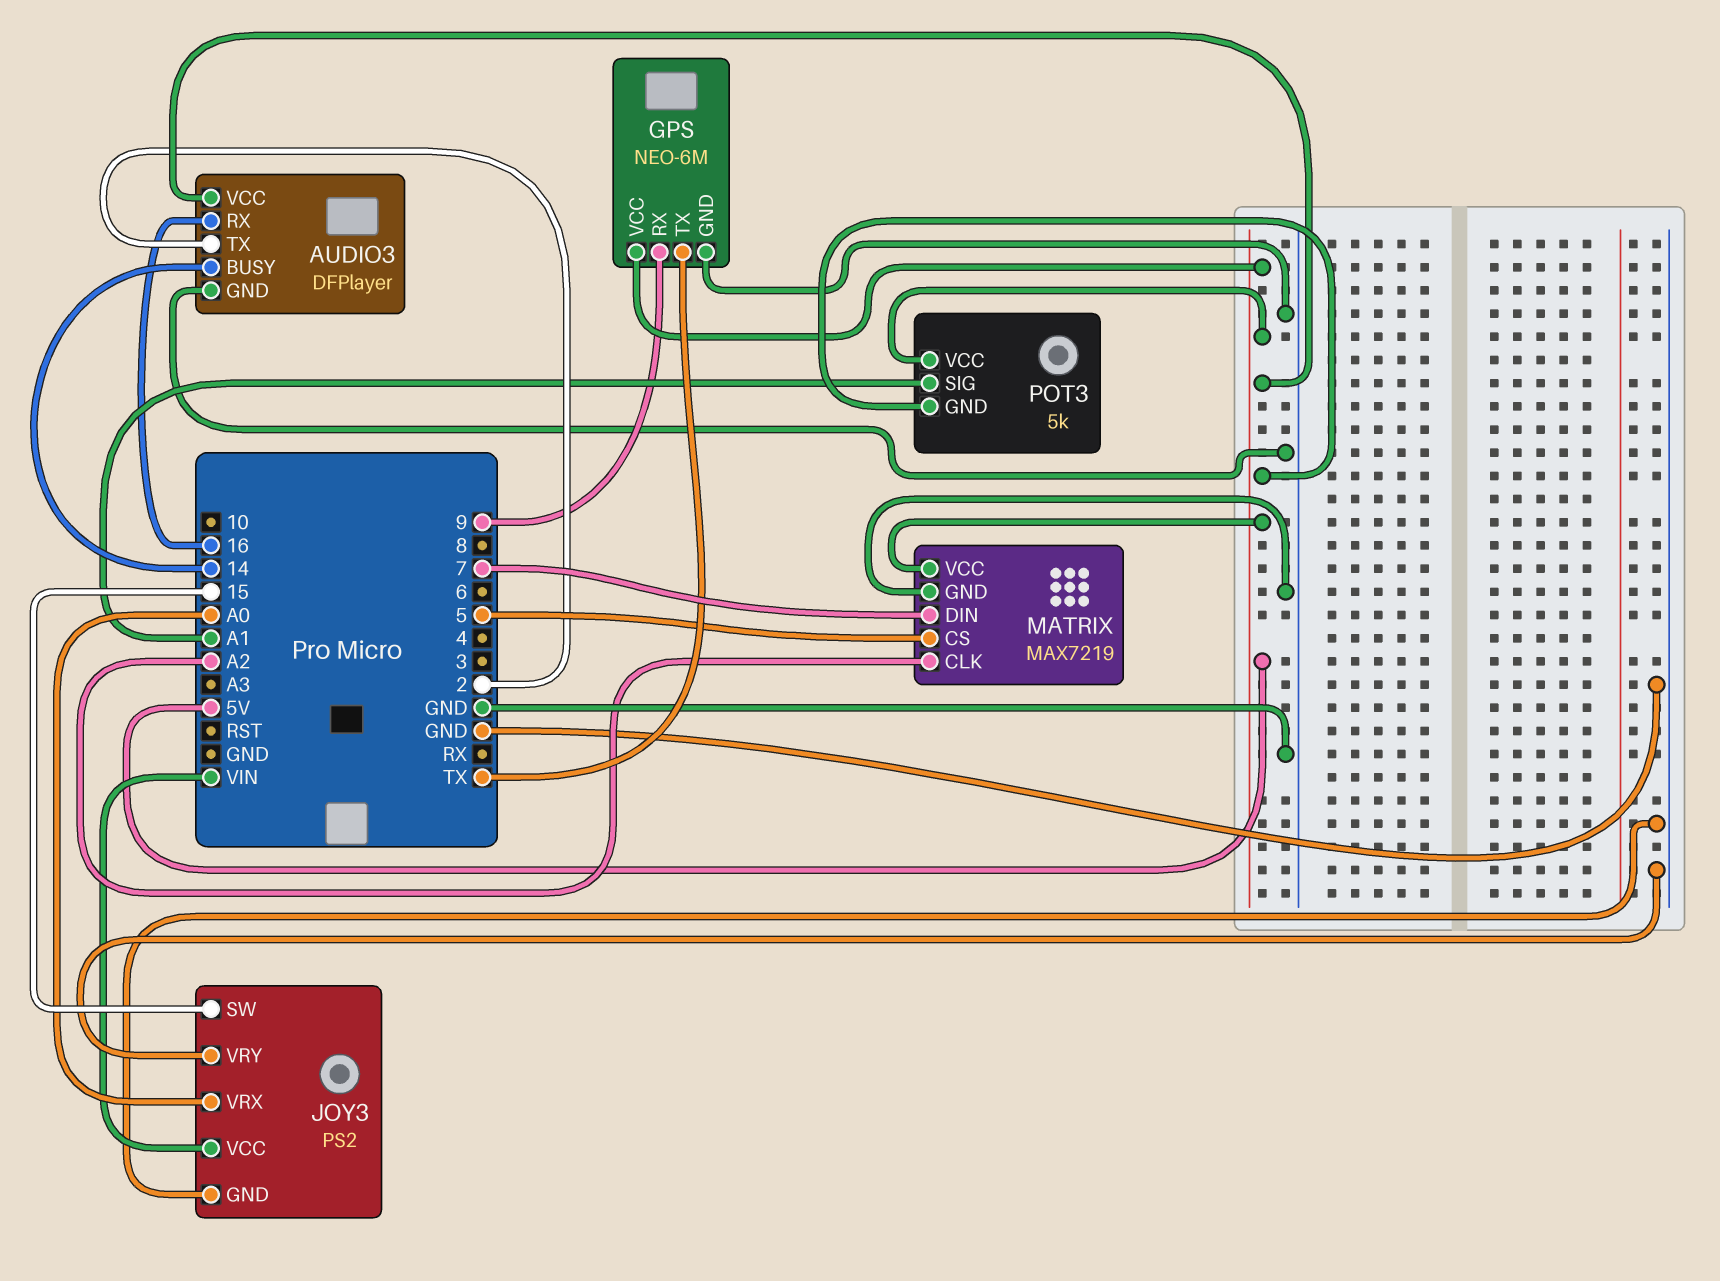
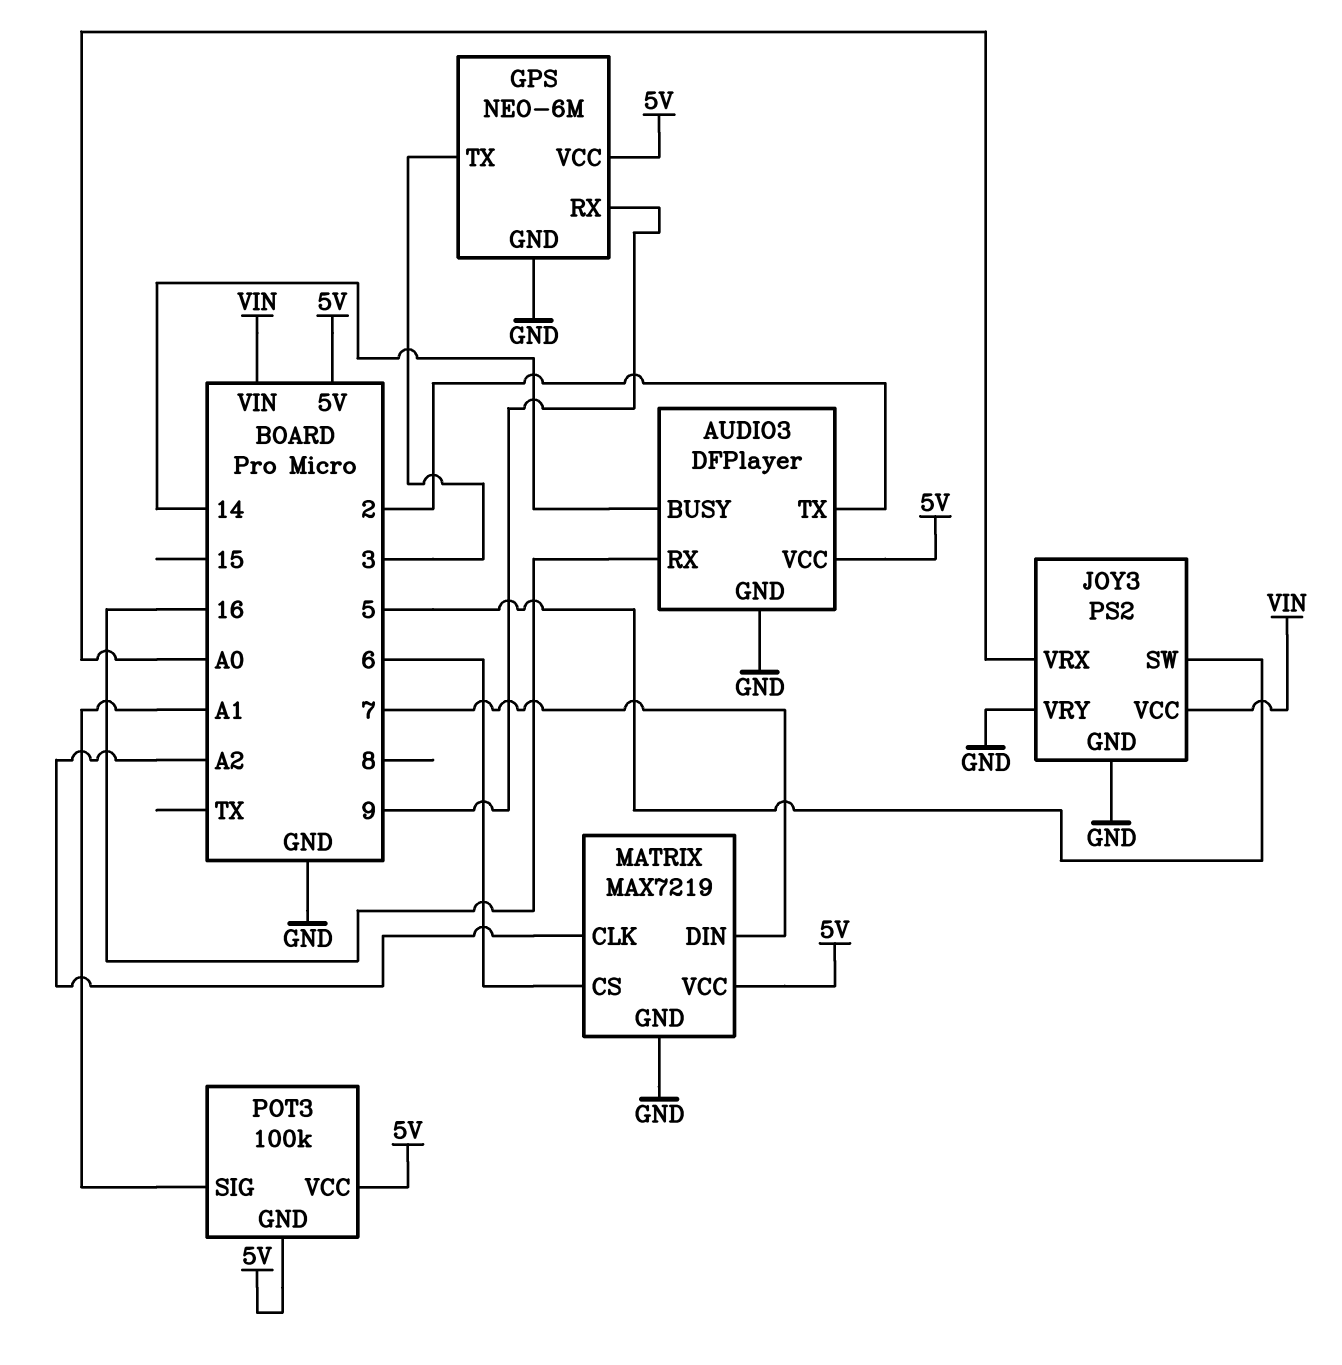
GPS pin TX: TX -> 3
JOY3 pin SW: 15 -> 5
MATRIX pin CS: 5 -> 6
POT3: 5k -> 100k

